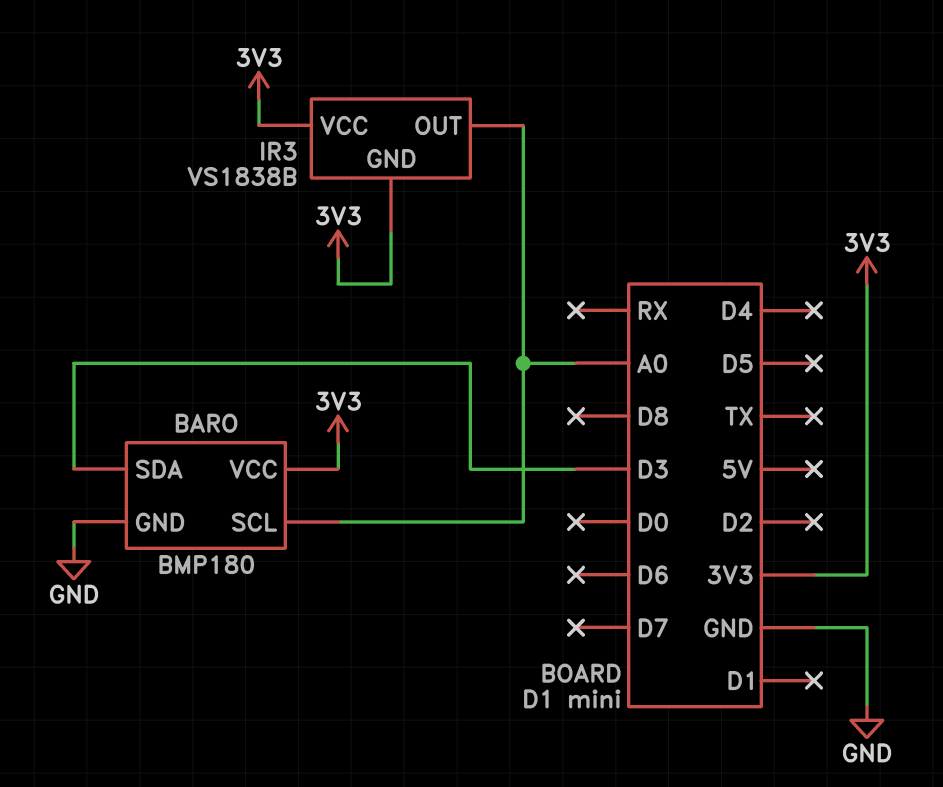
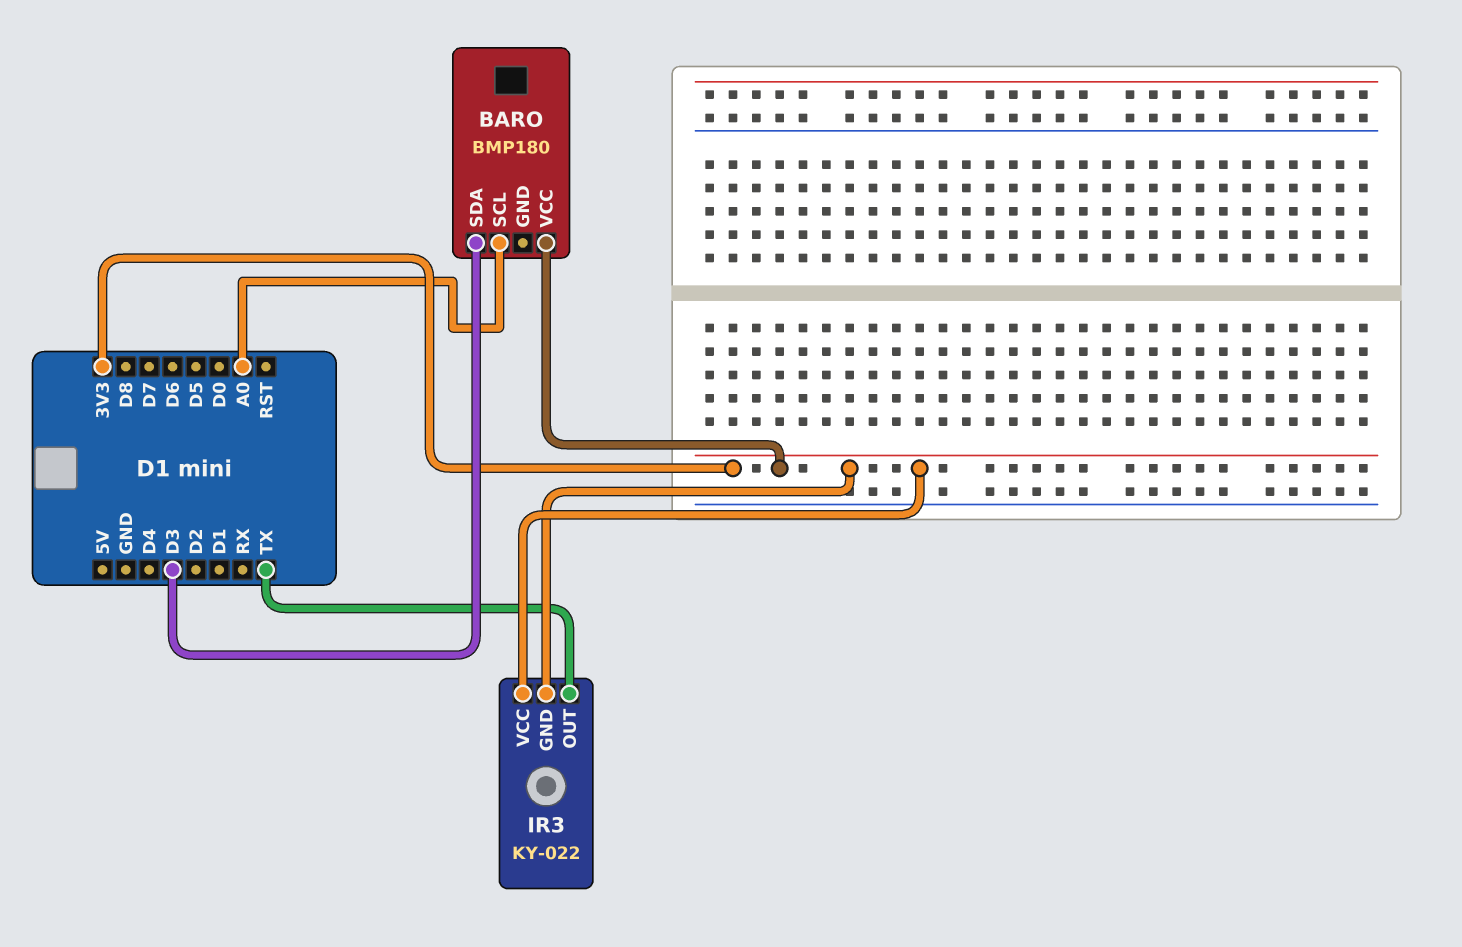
BARO pin GND: GND -> none
IR3: VS1838B -> KY-022
IR3 pin OUT: A0 -> TX

